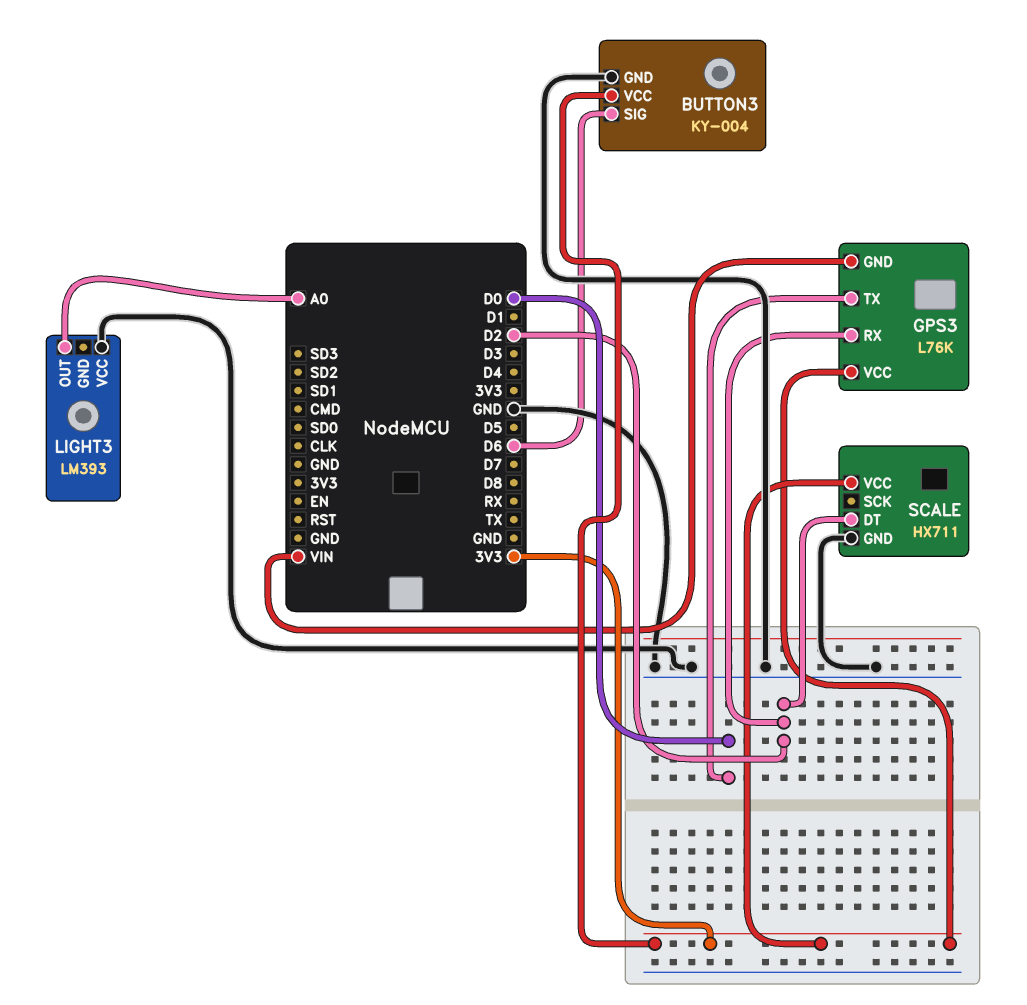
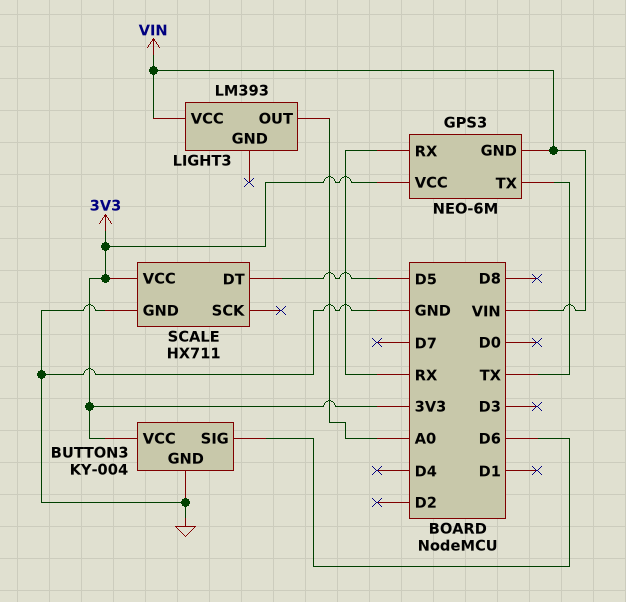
GPS3: L76K -> NEO-6M
GPS3 pin RX: D2 -> RX
GPS3 pin TX: D0 -> TX
LIGHT3 pin VCC: GND -> VIN
SCALE pin DT: D2 -> D5

